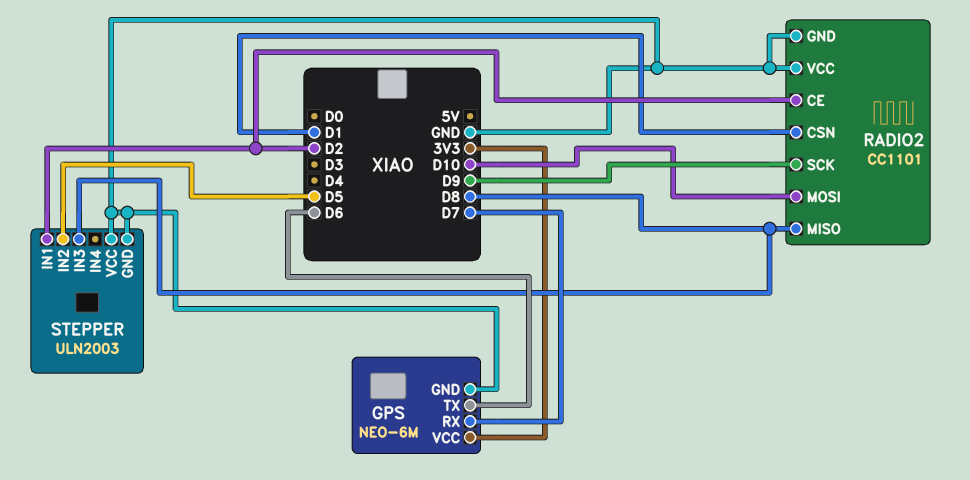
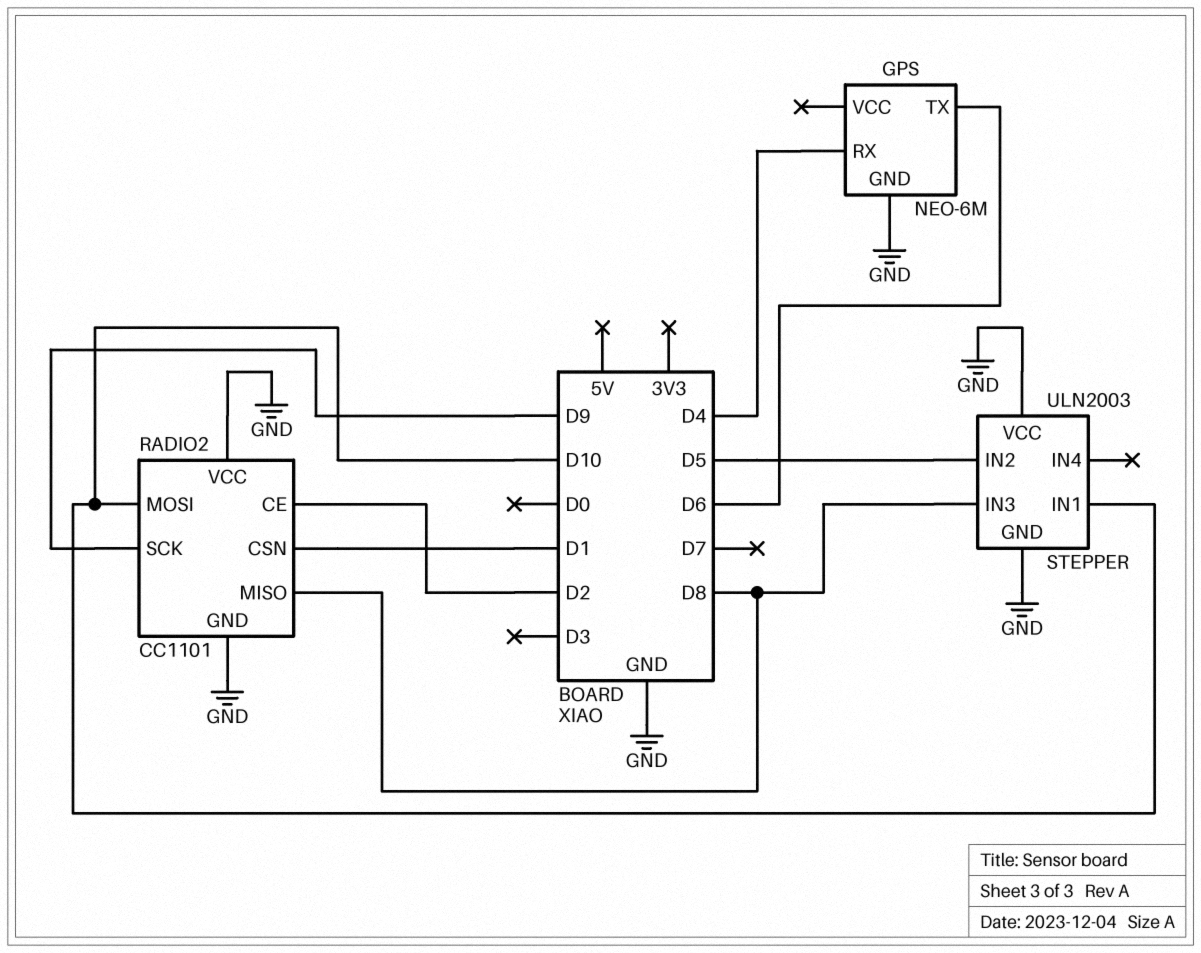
GPS pin RX: D7 -> D4
GPS pin VCC: 3V3 -> none
STEPPER pin IN1: D2 -> D10

